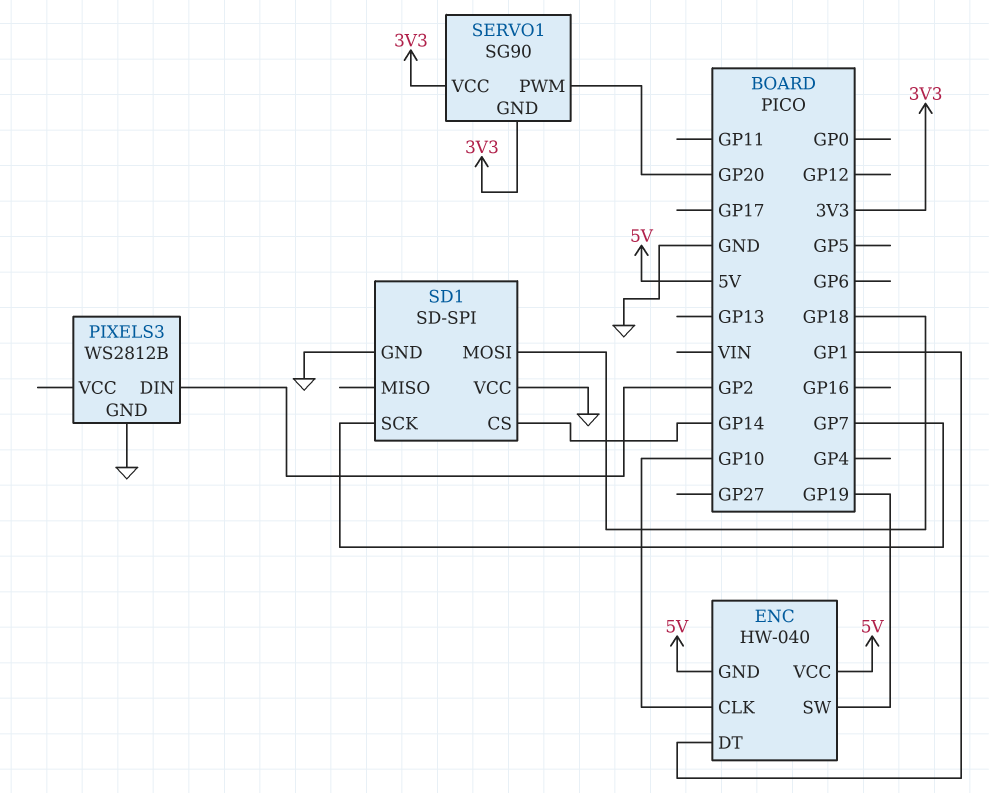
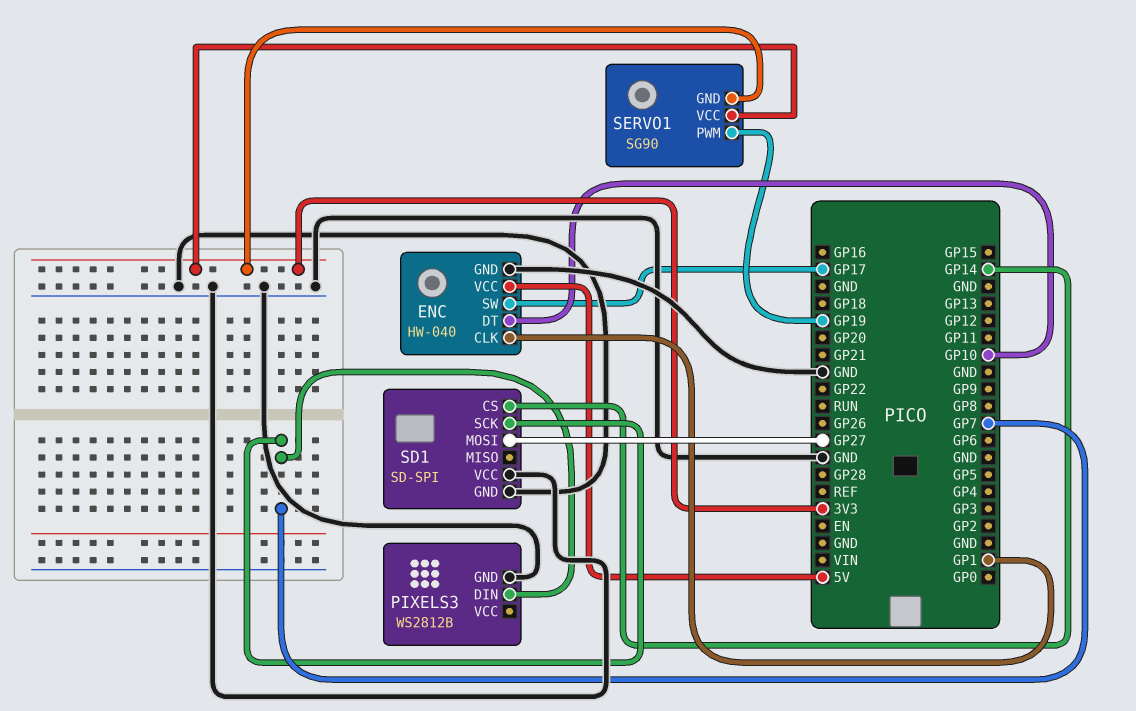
ENC pin CLK: GP10 -> GP1
ENC pin DT: GP1 -> GP10
ENC pin GND: 5V -> GND
ENC pin SW: GP19 -> GP17
PIXELS3 pin DIN: GP2 -> GP7
SD1 pin MOSI: GP18 -> GP27
SERVO1 pin PWM: GP20 -> GP19

